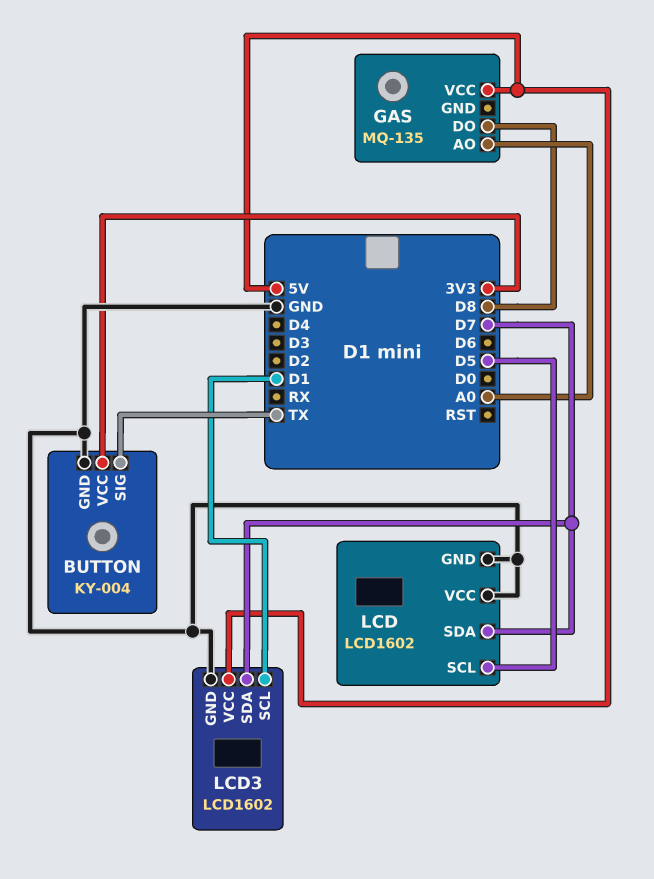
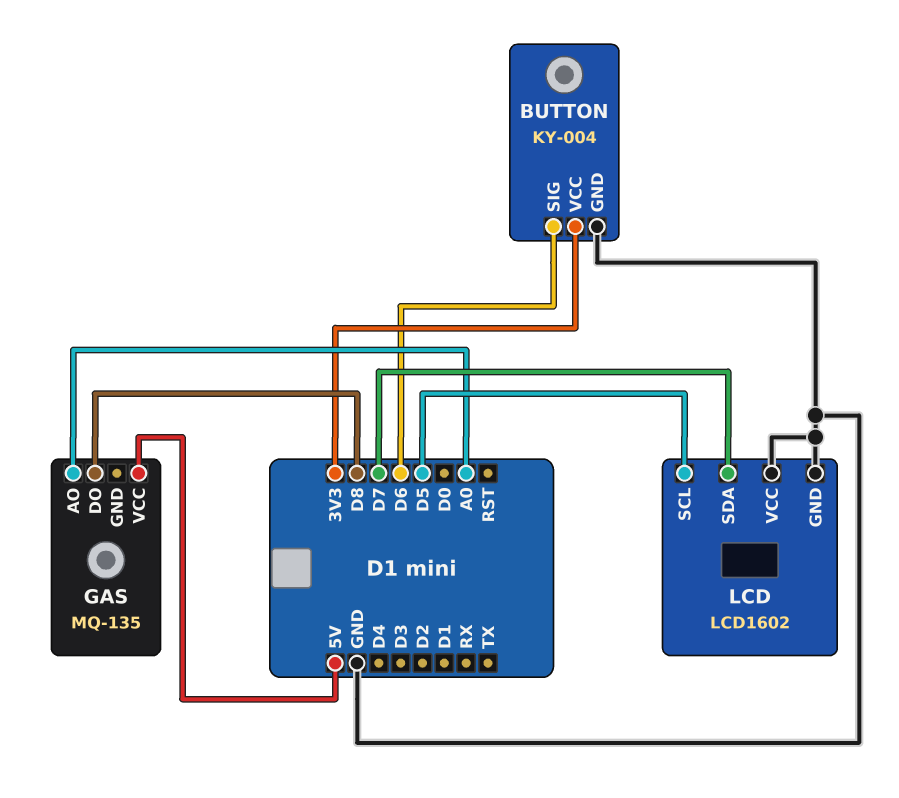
BUTTON pin SIG: TX -> D6
LCD3: LCD1602 -> none
LCD3 pin GND: GND -> none
LCD3 pin SCL: D1 -> none
LCD3 pin SDA: D7 -> none
LCD3 pin VCC: 5V -> none

